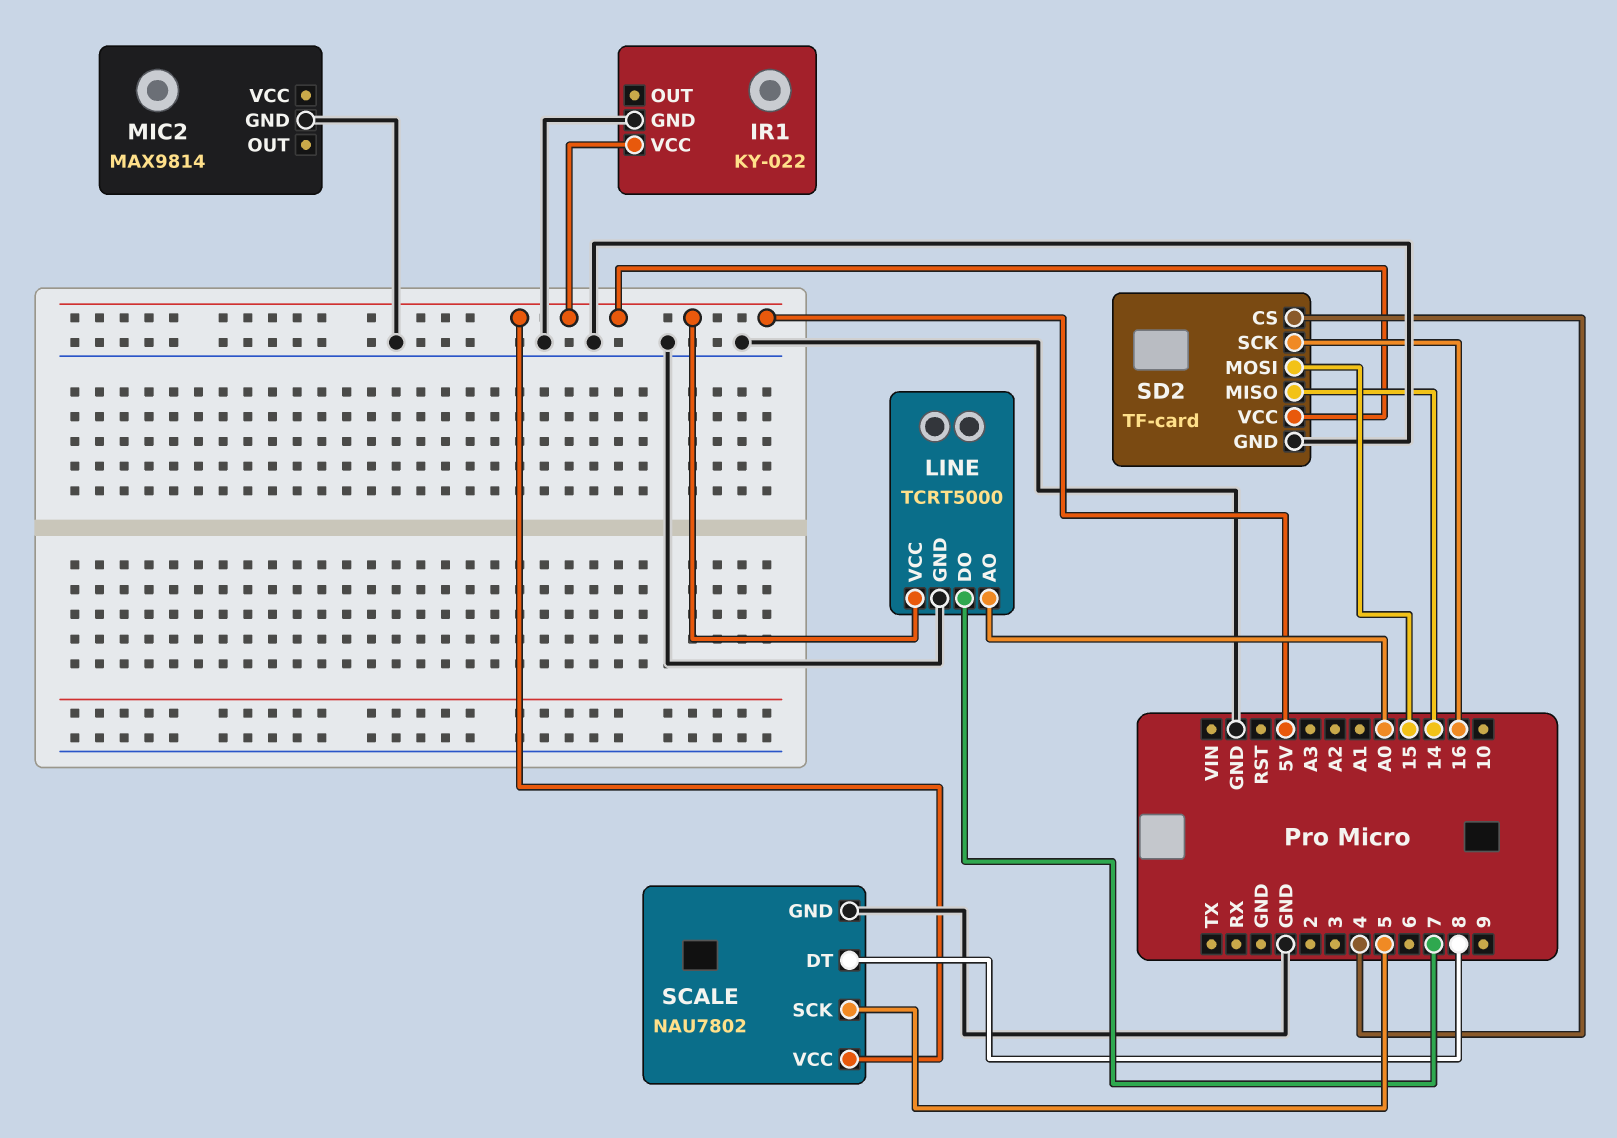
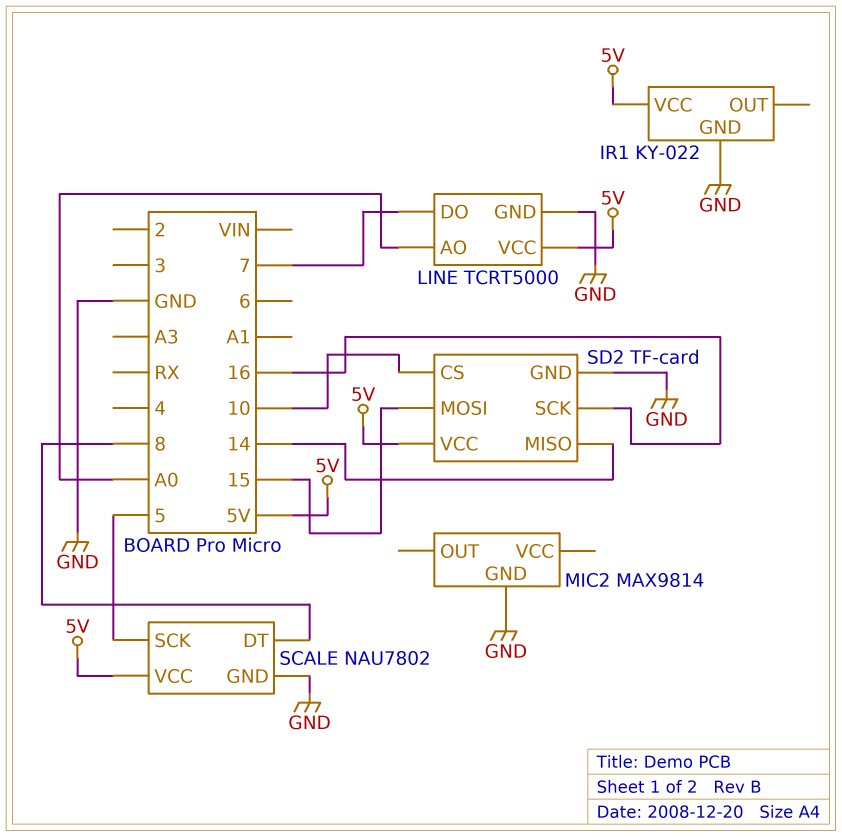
SD2 pin CS: 4 -> 10

